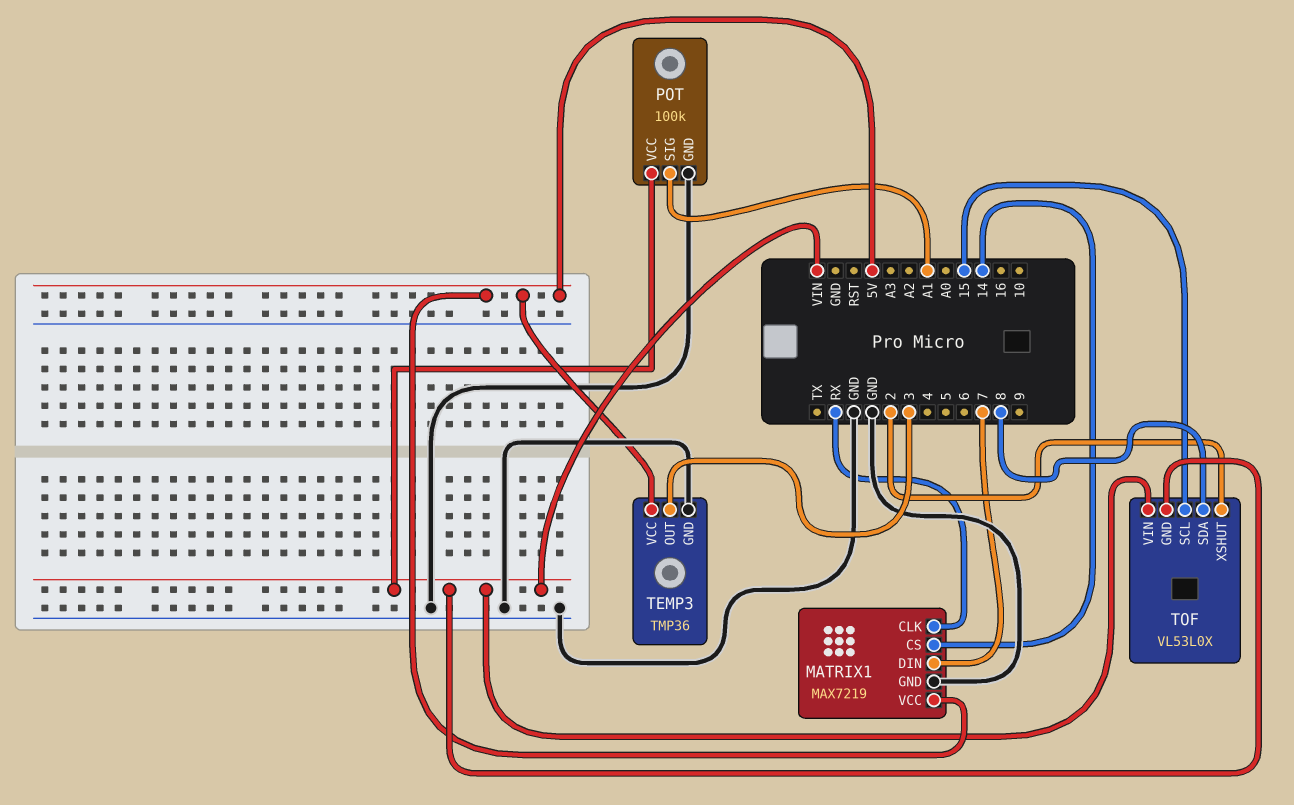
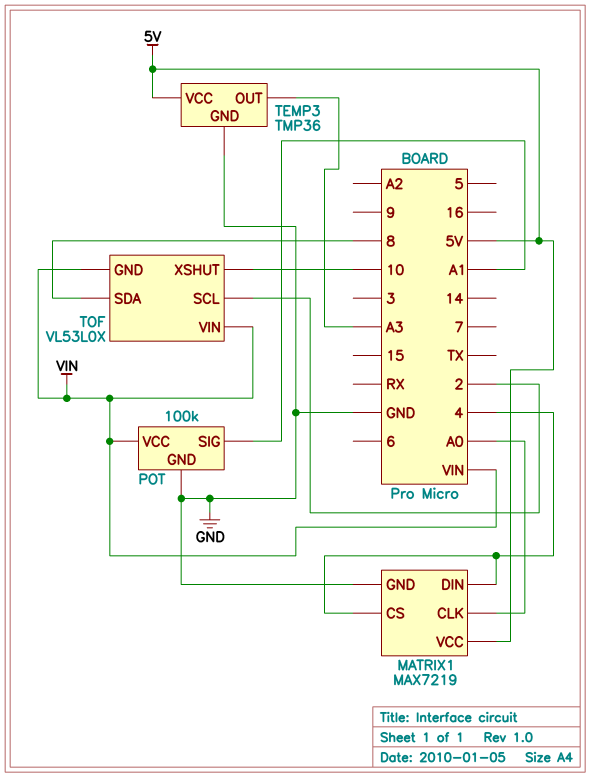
MATRIX1 pin CLK: RX -> A0
MATRIX1 pin CS: 14 -> 4
MATRIX1 pin DIN: 7 -> 4
TEMP3 pin OUT: 3 -> A3
TOF pin SCL: 15 -> 2
TOF pin XSHUT: 2 -> 10

